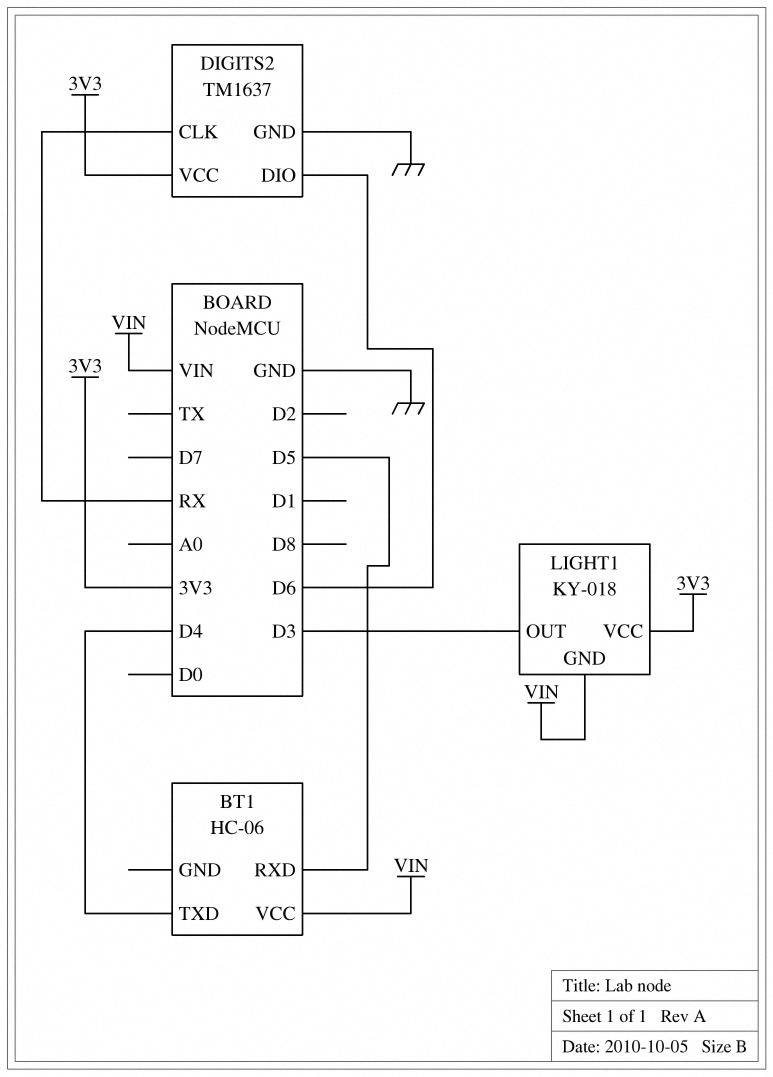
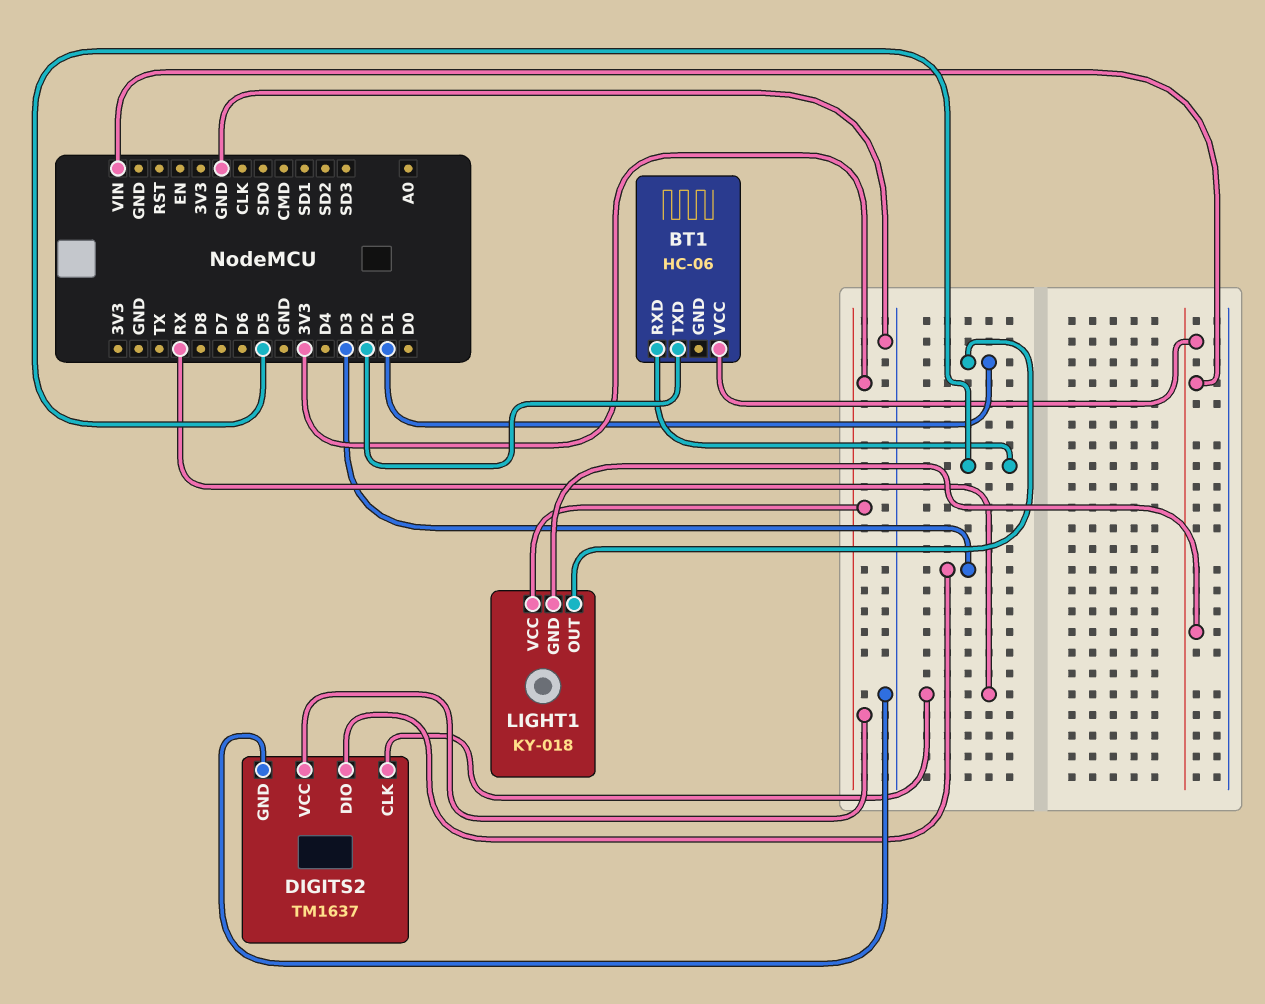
BT1 pin TXD: D4 -> D2
DIGITS2 pin DIO: D6 -> D3
LIGHT1 pin OUT: D3 -> D1

